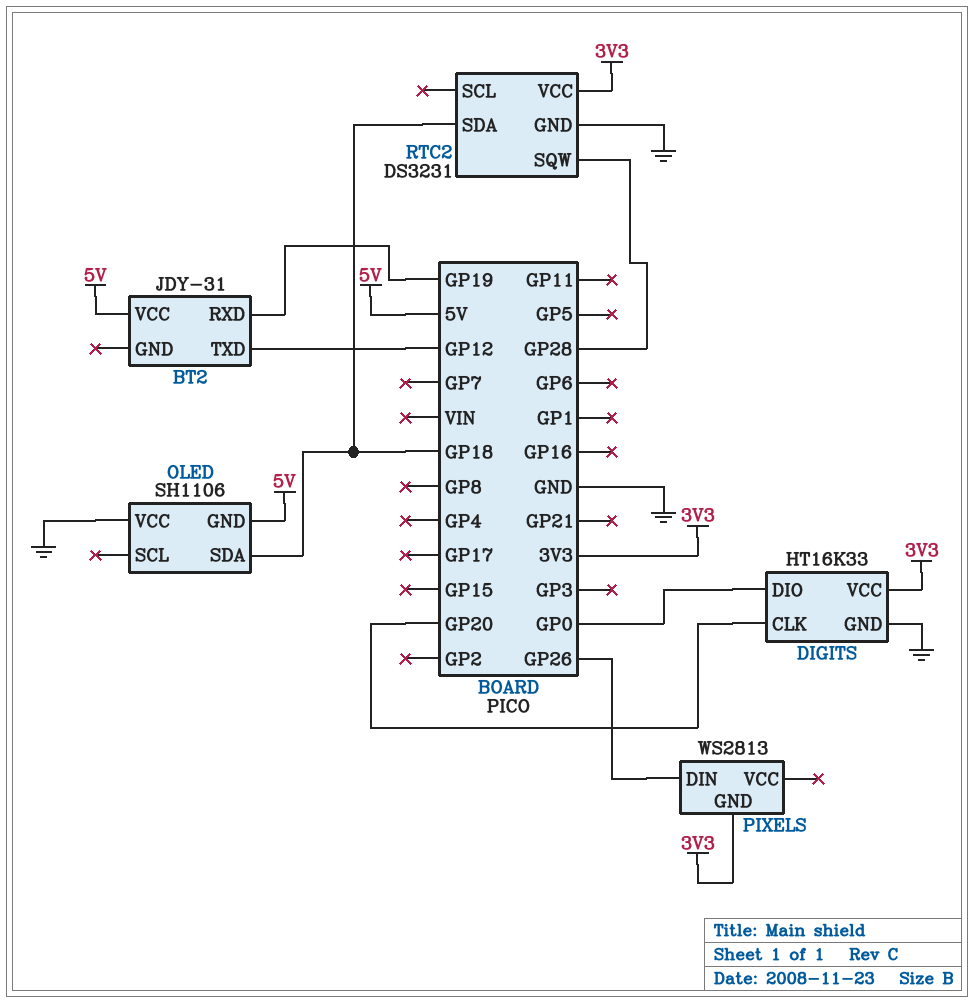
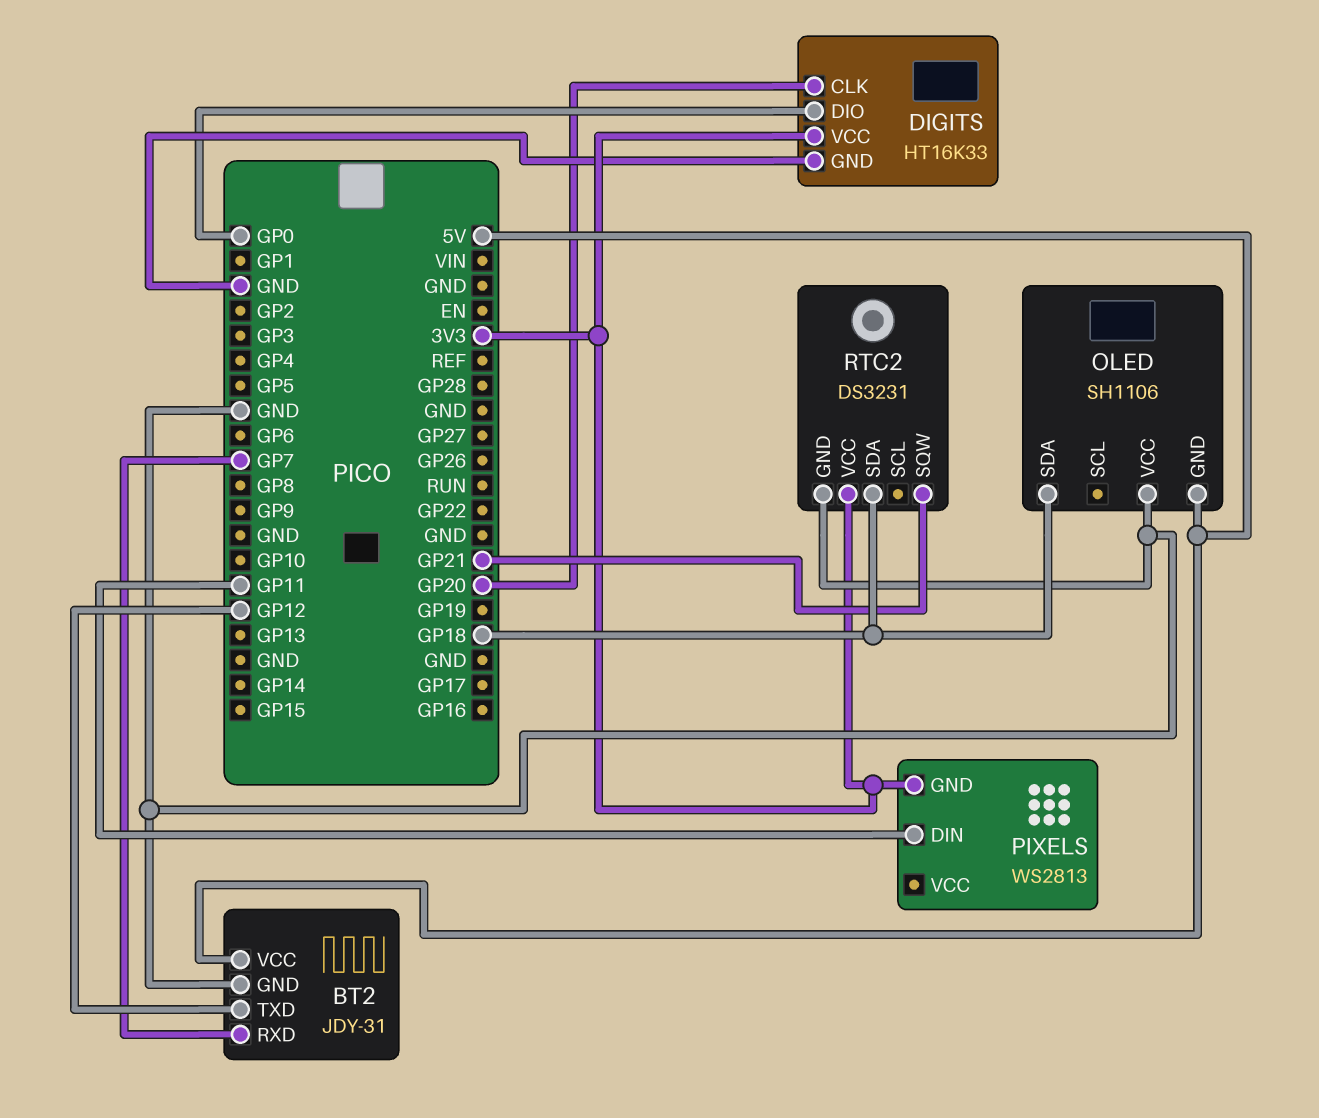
BT2 pin GND: none -> GND
BT2 pin RXD: GP19 -> GP7
PIXELS pin DIN: GP26 -> GP11
RTC2 pin SQW: GP28 -> GP21

